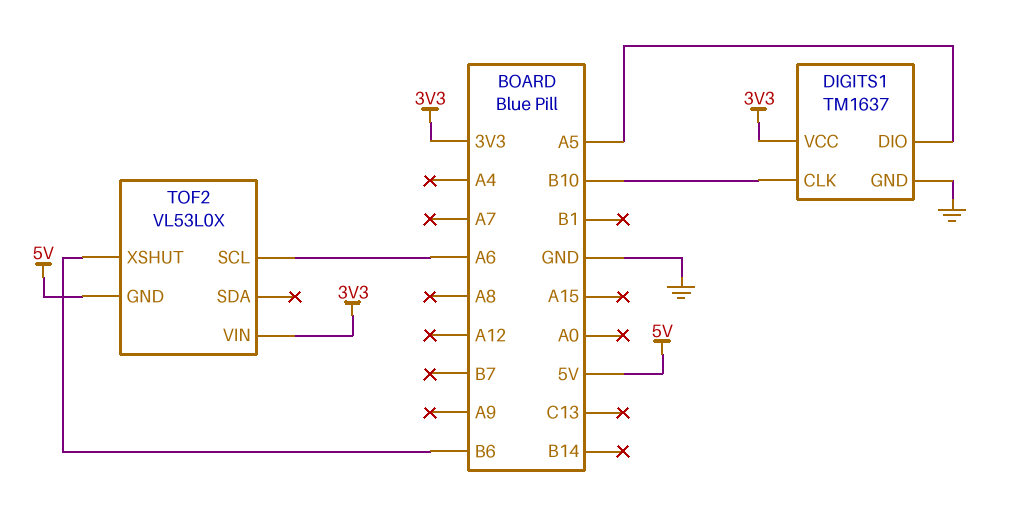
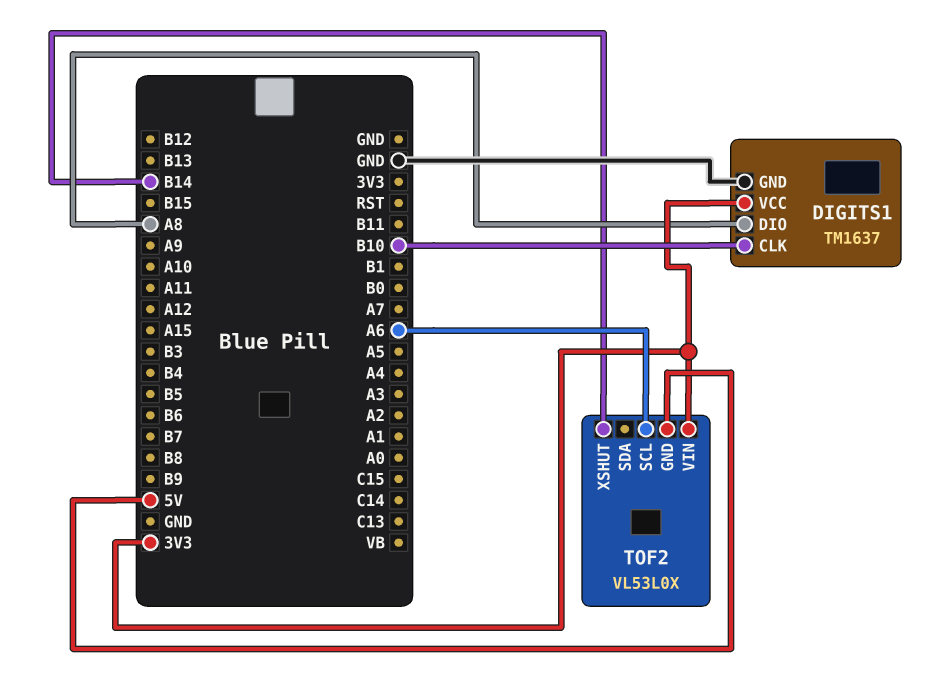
DIGITS1 pin DIO: A5 -> A8
TOF2 pin XSHUT: B6 -> B14

